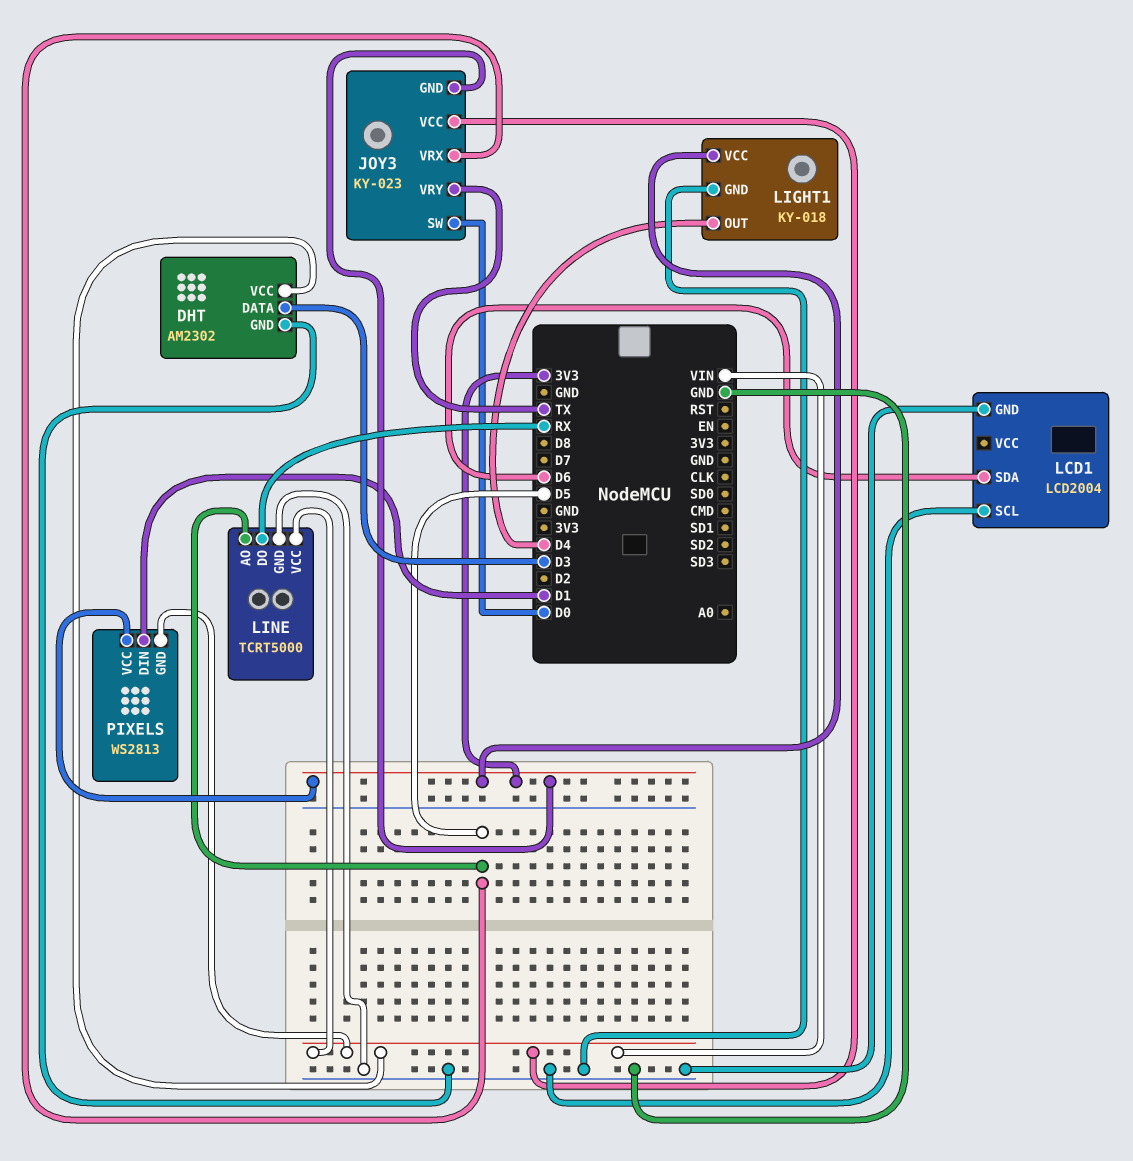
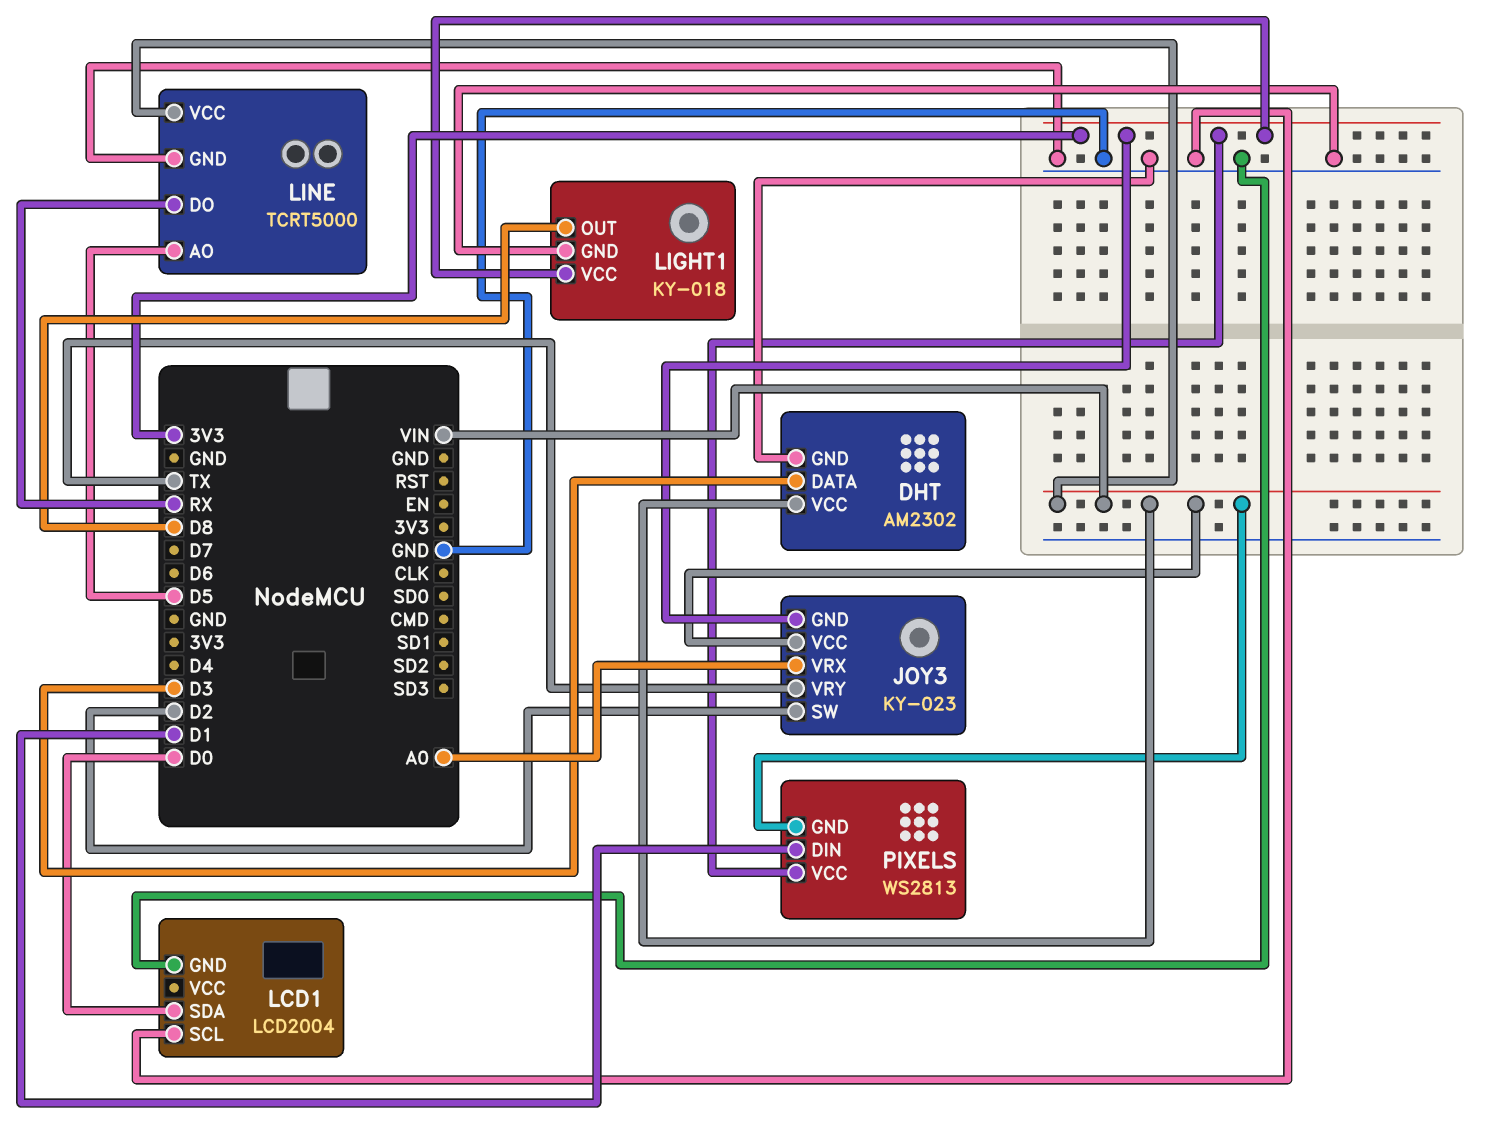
JOY3 pin SW: D0 -> D2
JOY3 pin VRX: D5 -> A0
LCD1 pin SDA: D6 -> D0
LIGHT1 pin OUT: D4 -> D8

